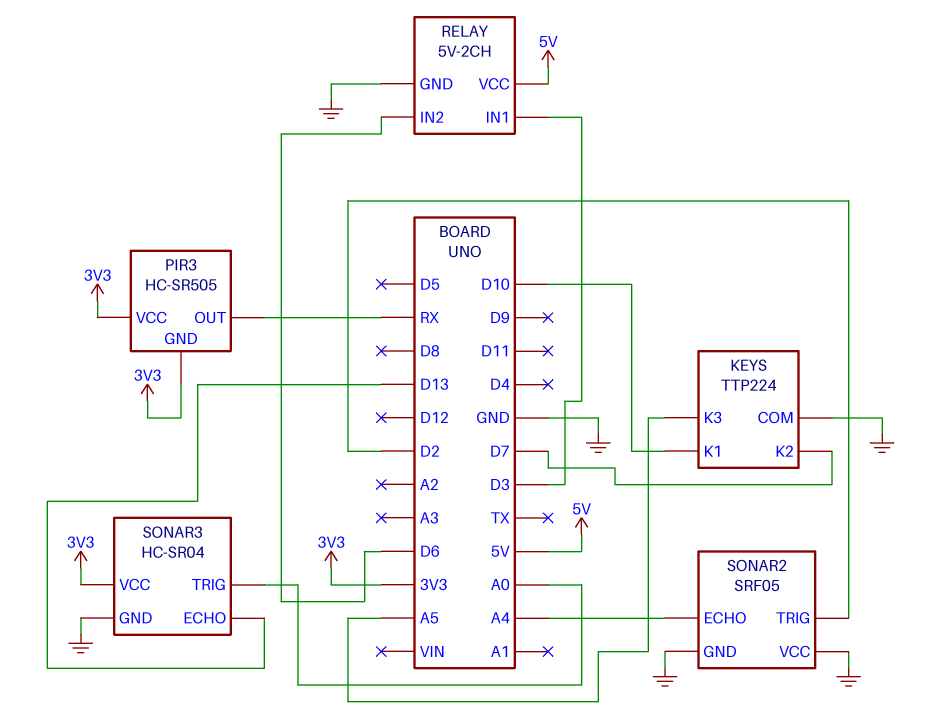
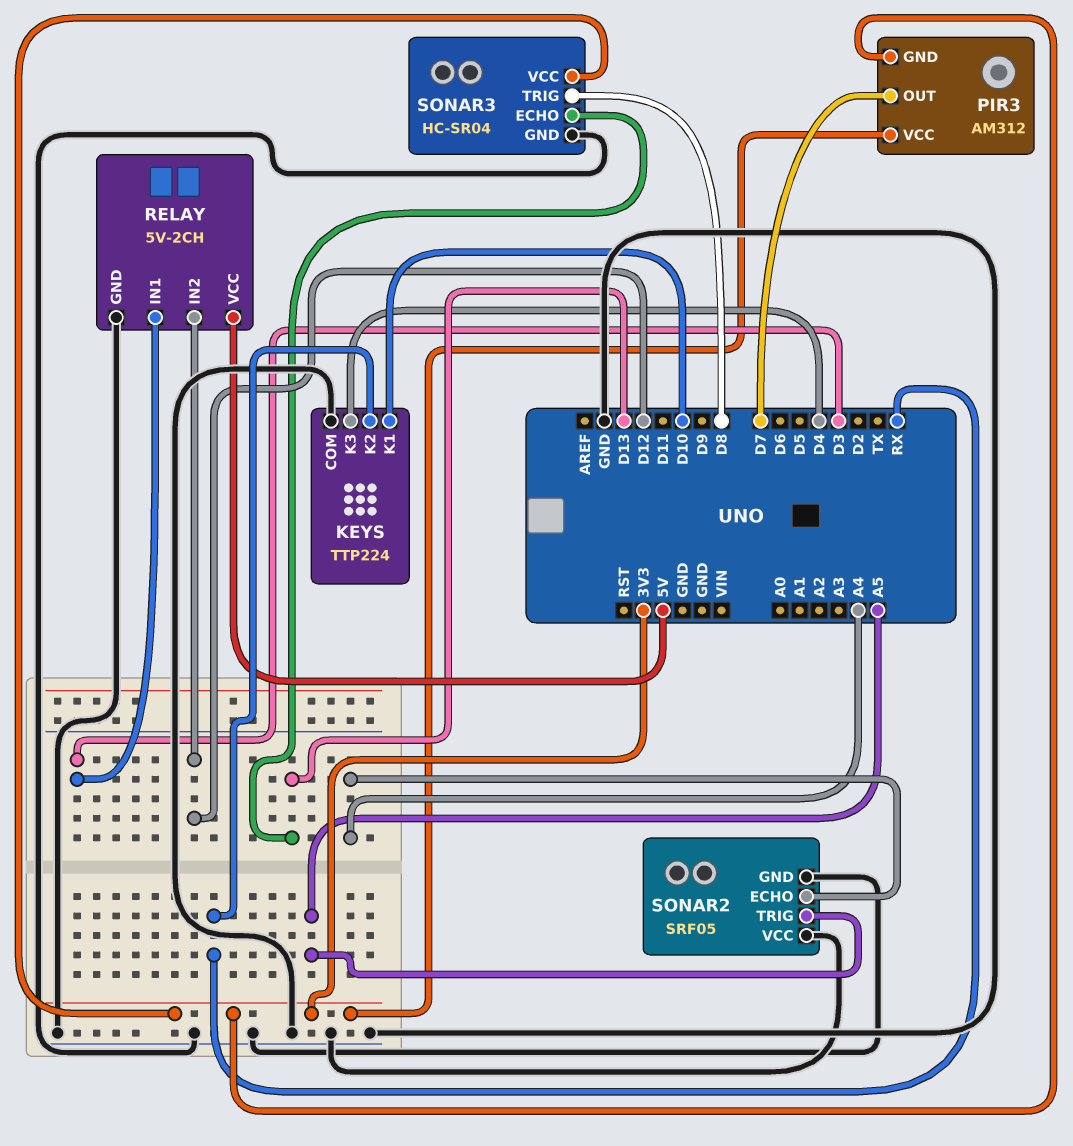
KEYS pin K2: D7 -> RX
KEYS pin K3: A5 -> D4
PIR3: HC-SR505 -> AM312
PIR3 pin OUT: RX -> D7
RELAY pin IN2: D6 -> D12
SONAR2 pin TRIG: D2 -> A5
SONAR3 pin TRIG: A0 -> D8

